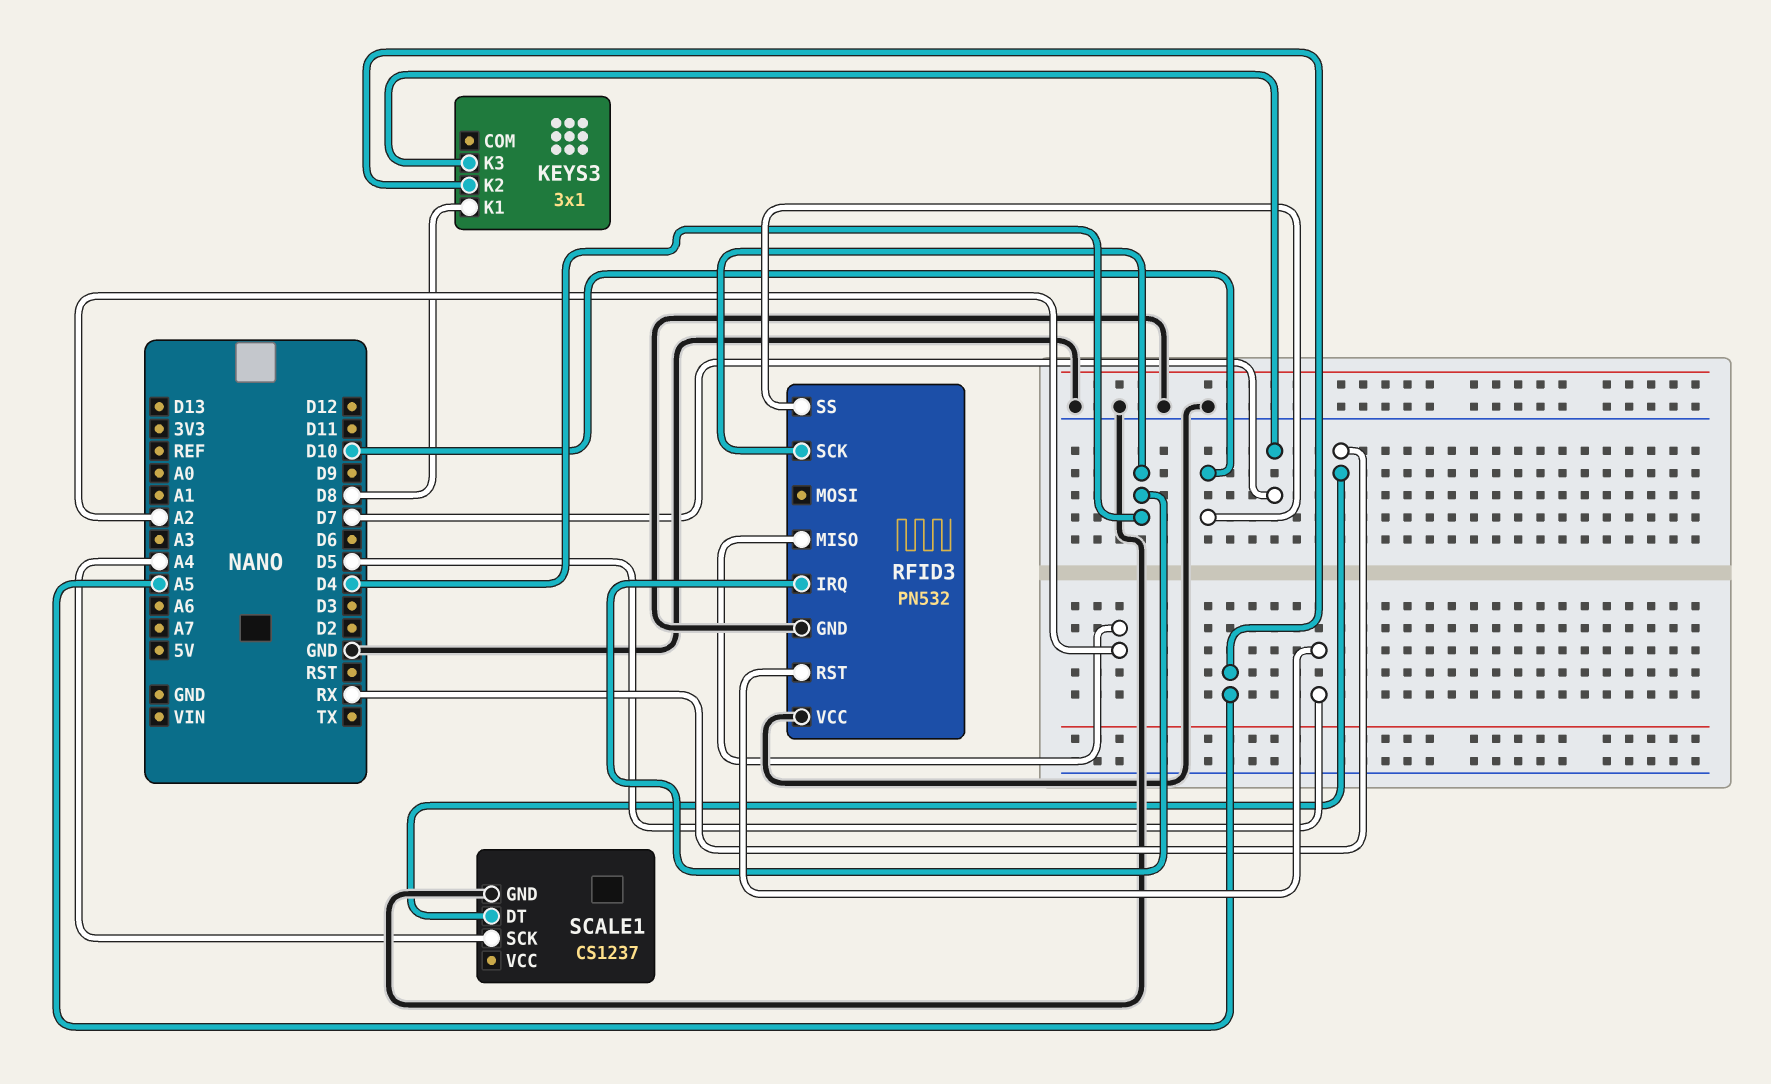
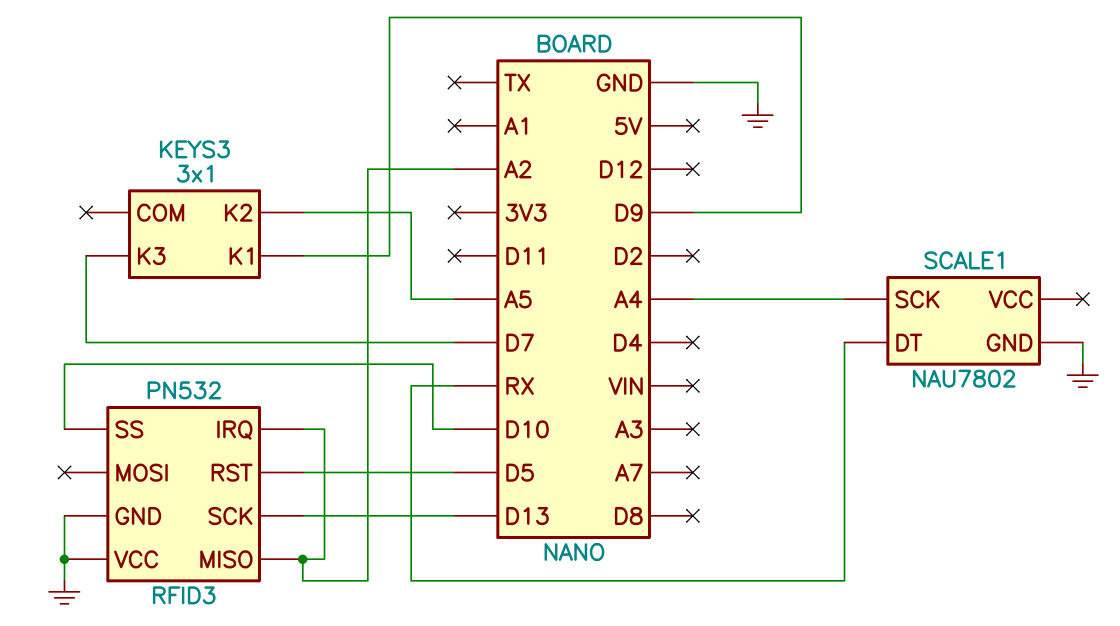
KEYS3 pin K1: D8 -> D9
RFID3 pin IRQ: D4 -> A2
RFID3 pin SCK: D4 -> D13
SCALE1: CS1237 -> NAU7802

